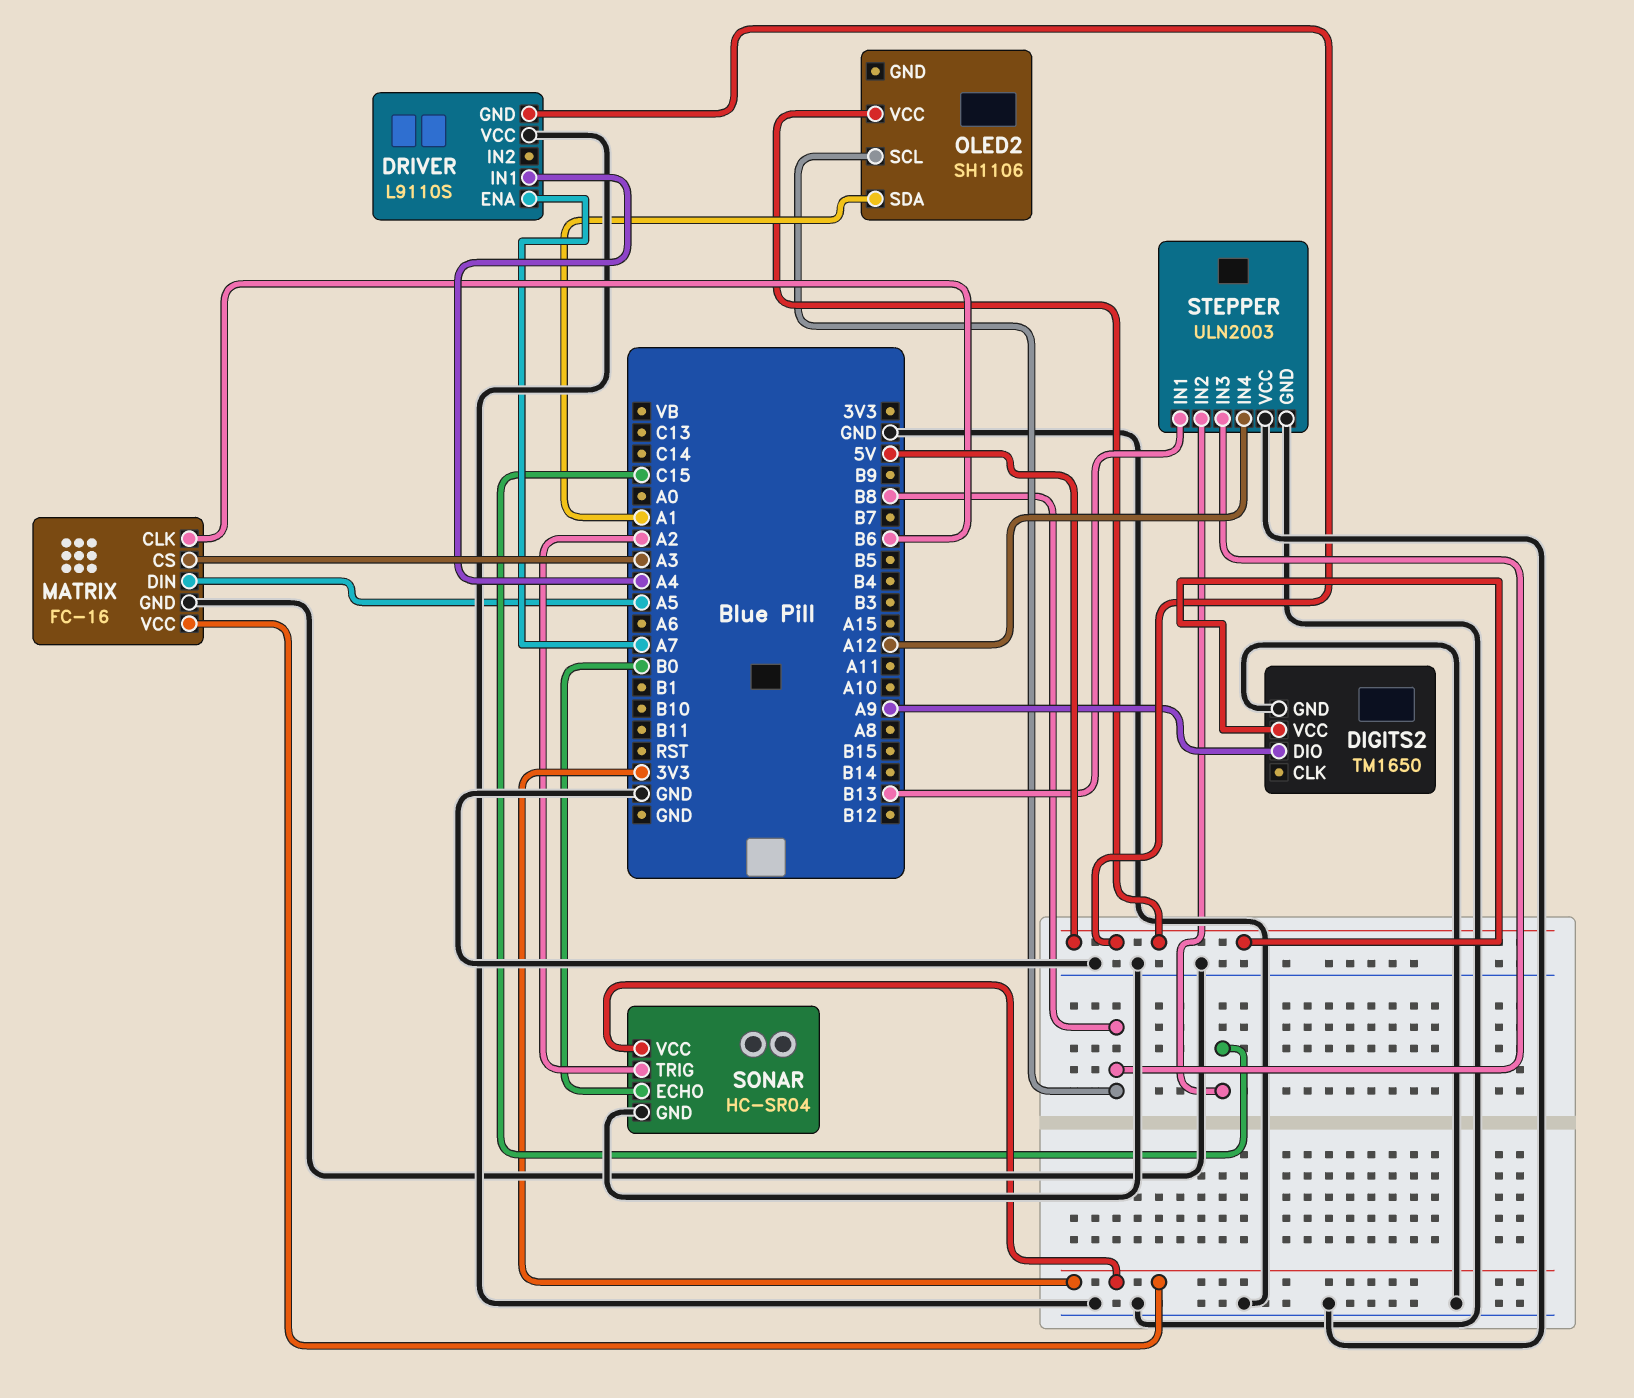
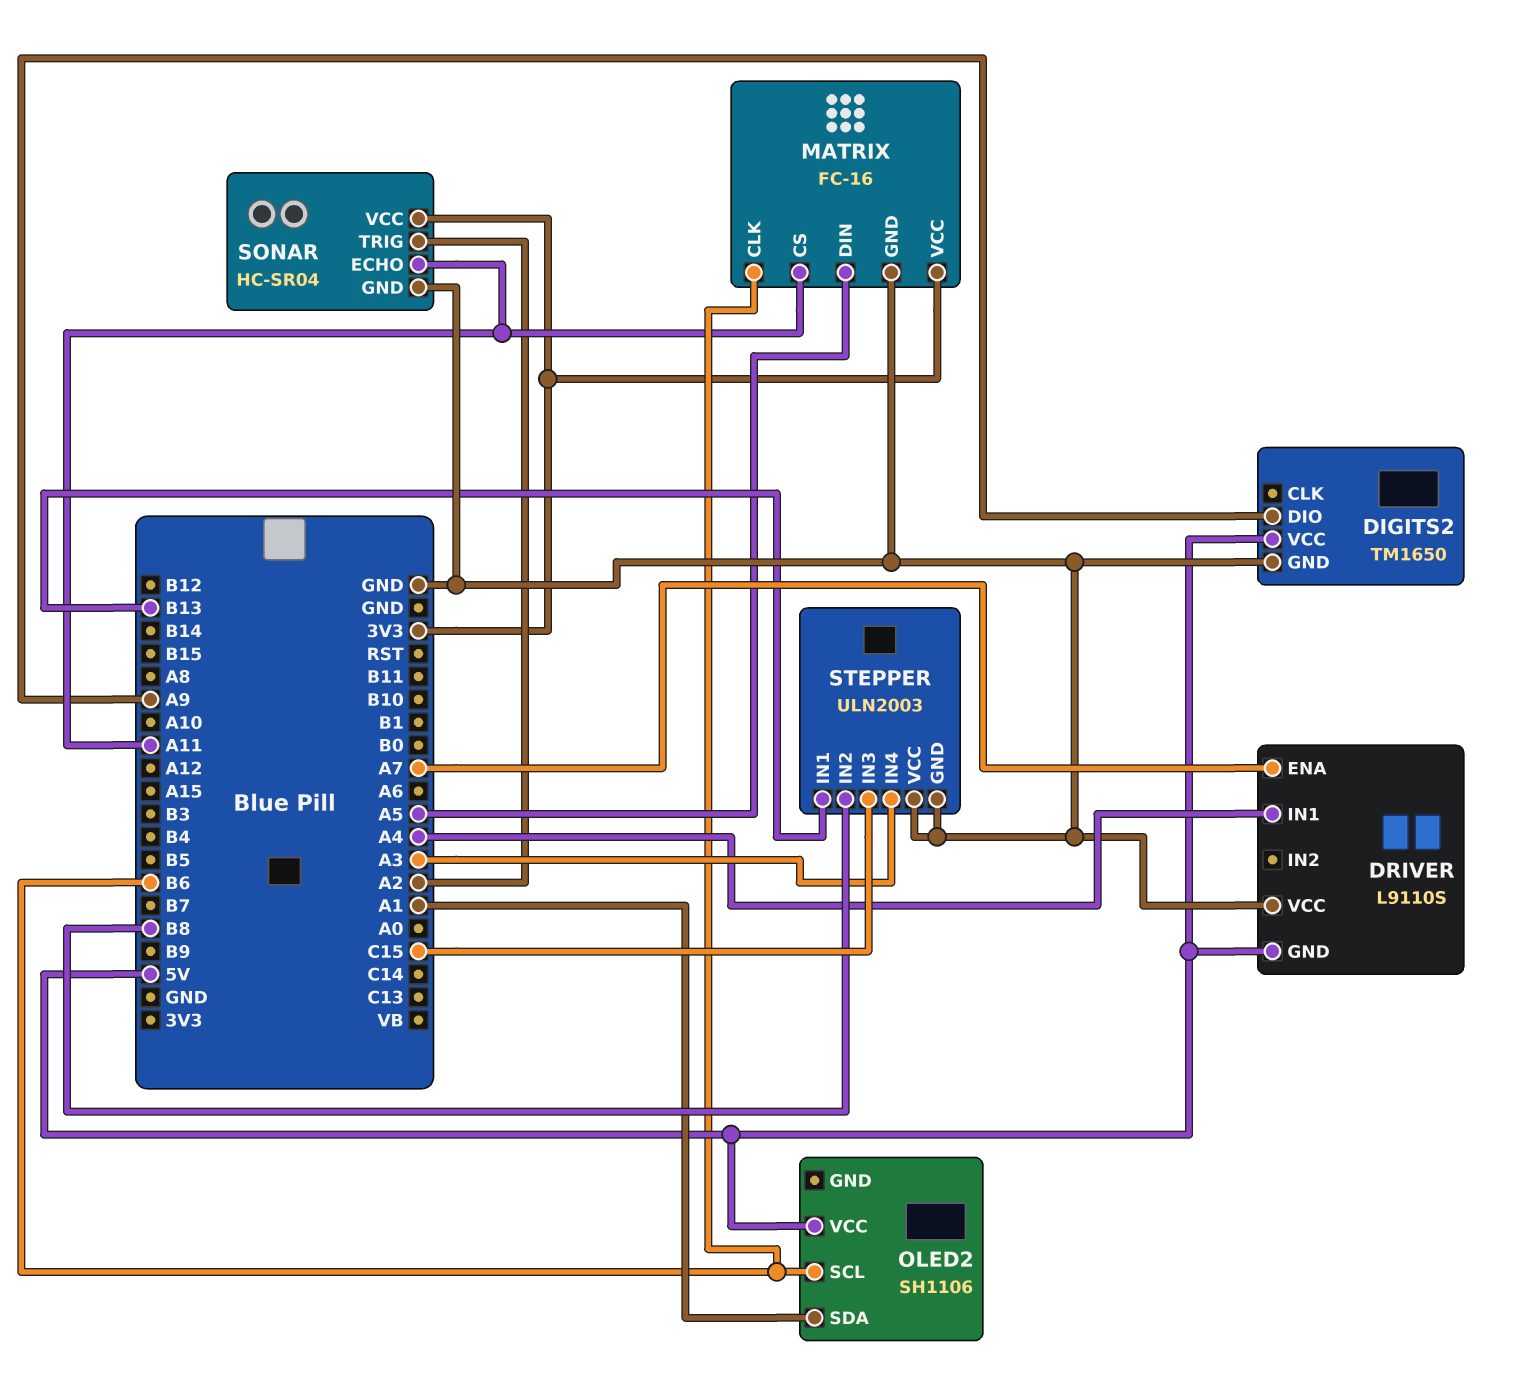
MATRIX pin CS: A3 -> A11
OLED2 pin SCL: B8 -> B6
SONAR pin ECHO: B0 -> A11
STEPPER pin IN2: C15 -> B8
STEPPER pin IN3: B8 -> C15
STEPPER pin IN4: A12 -> A3

